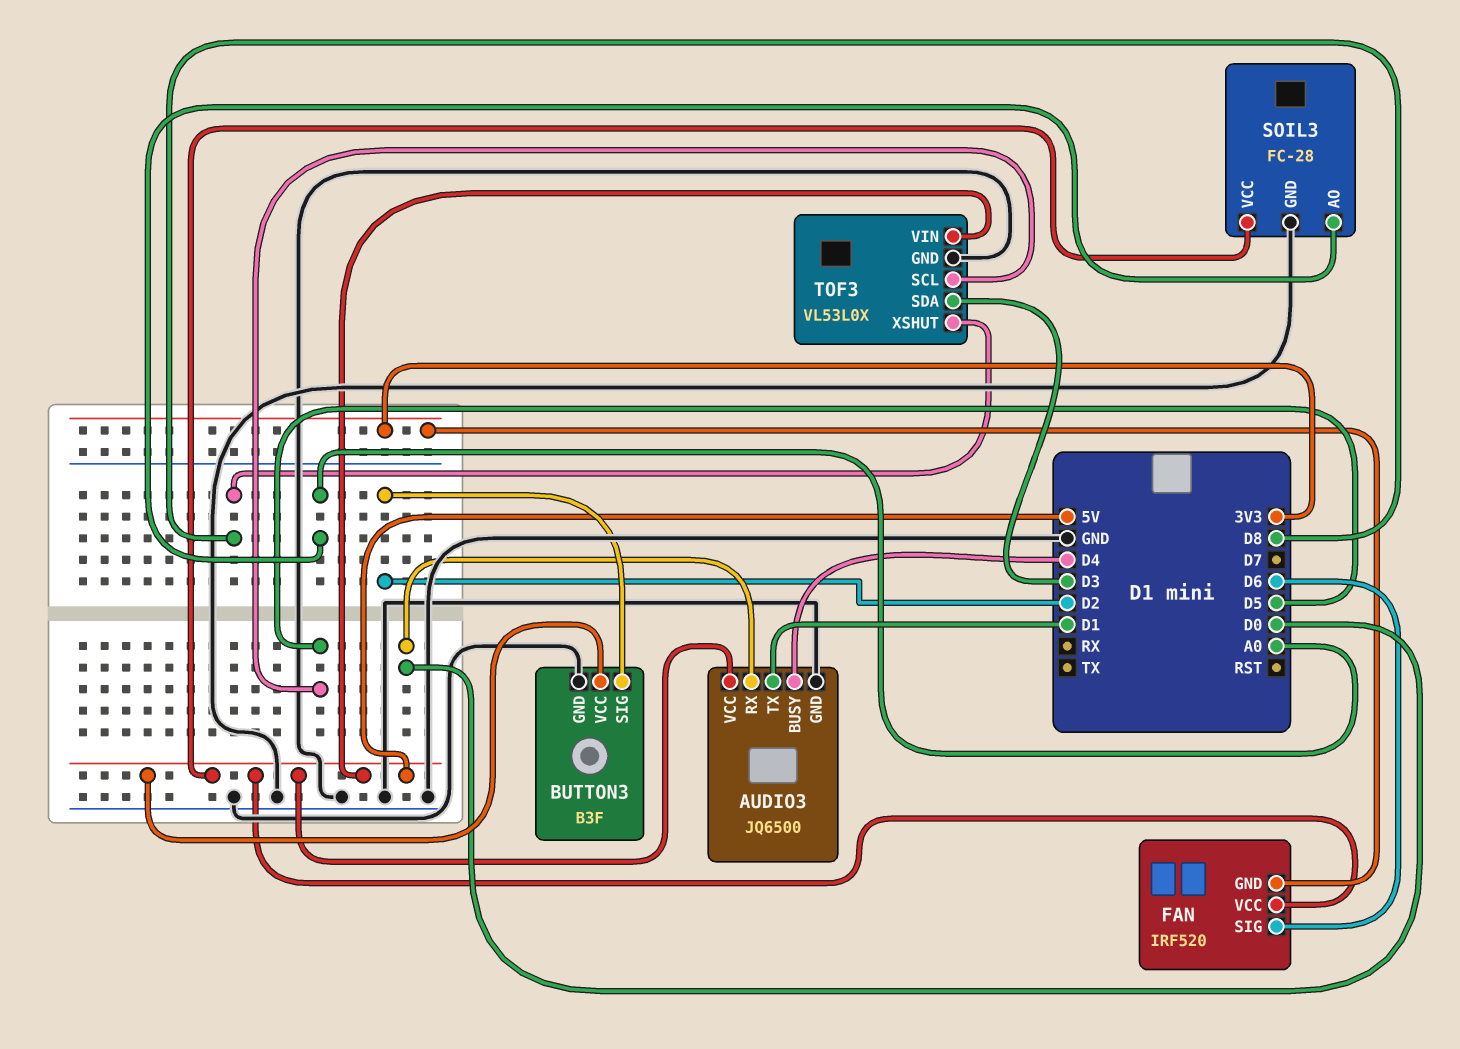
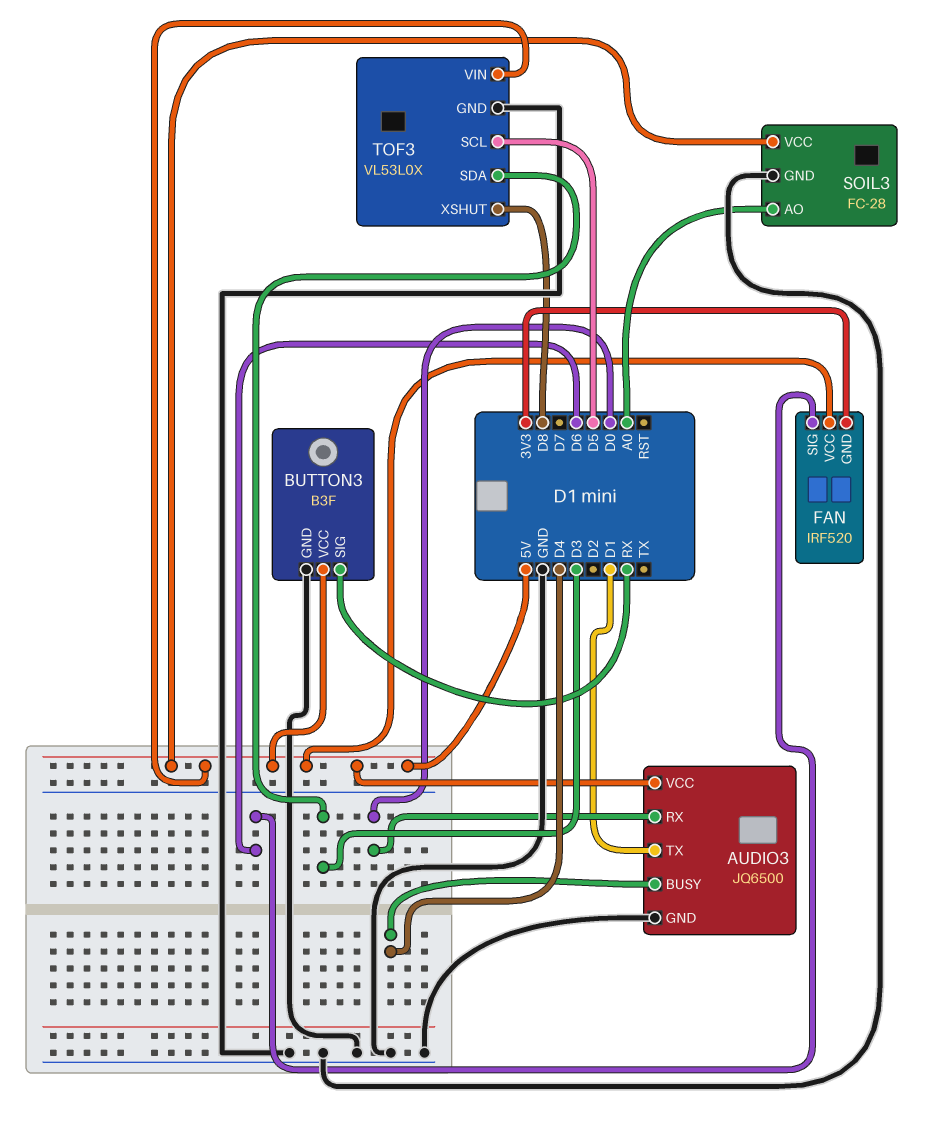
BUTTON3 pin SIG: D2 -> RX

